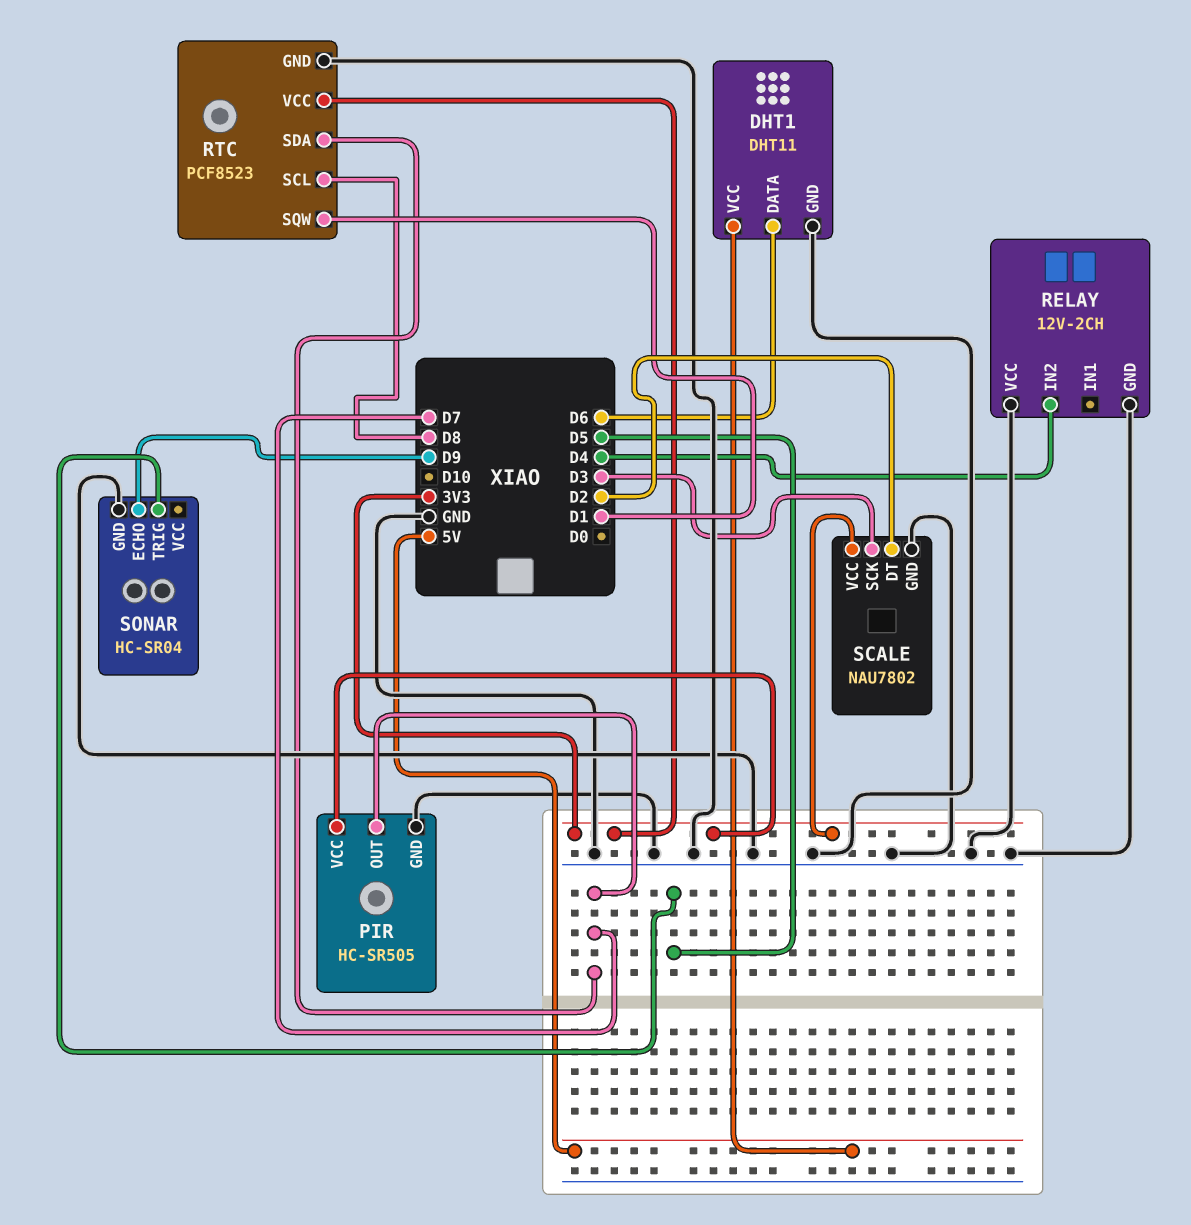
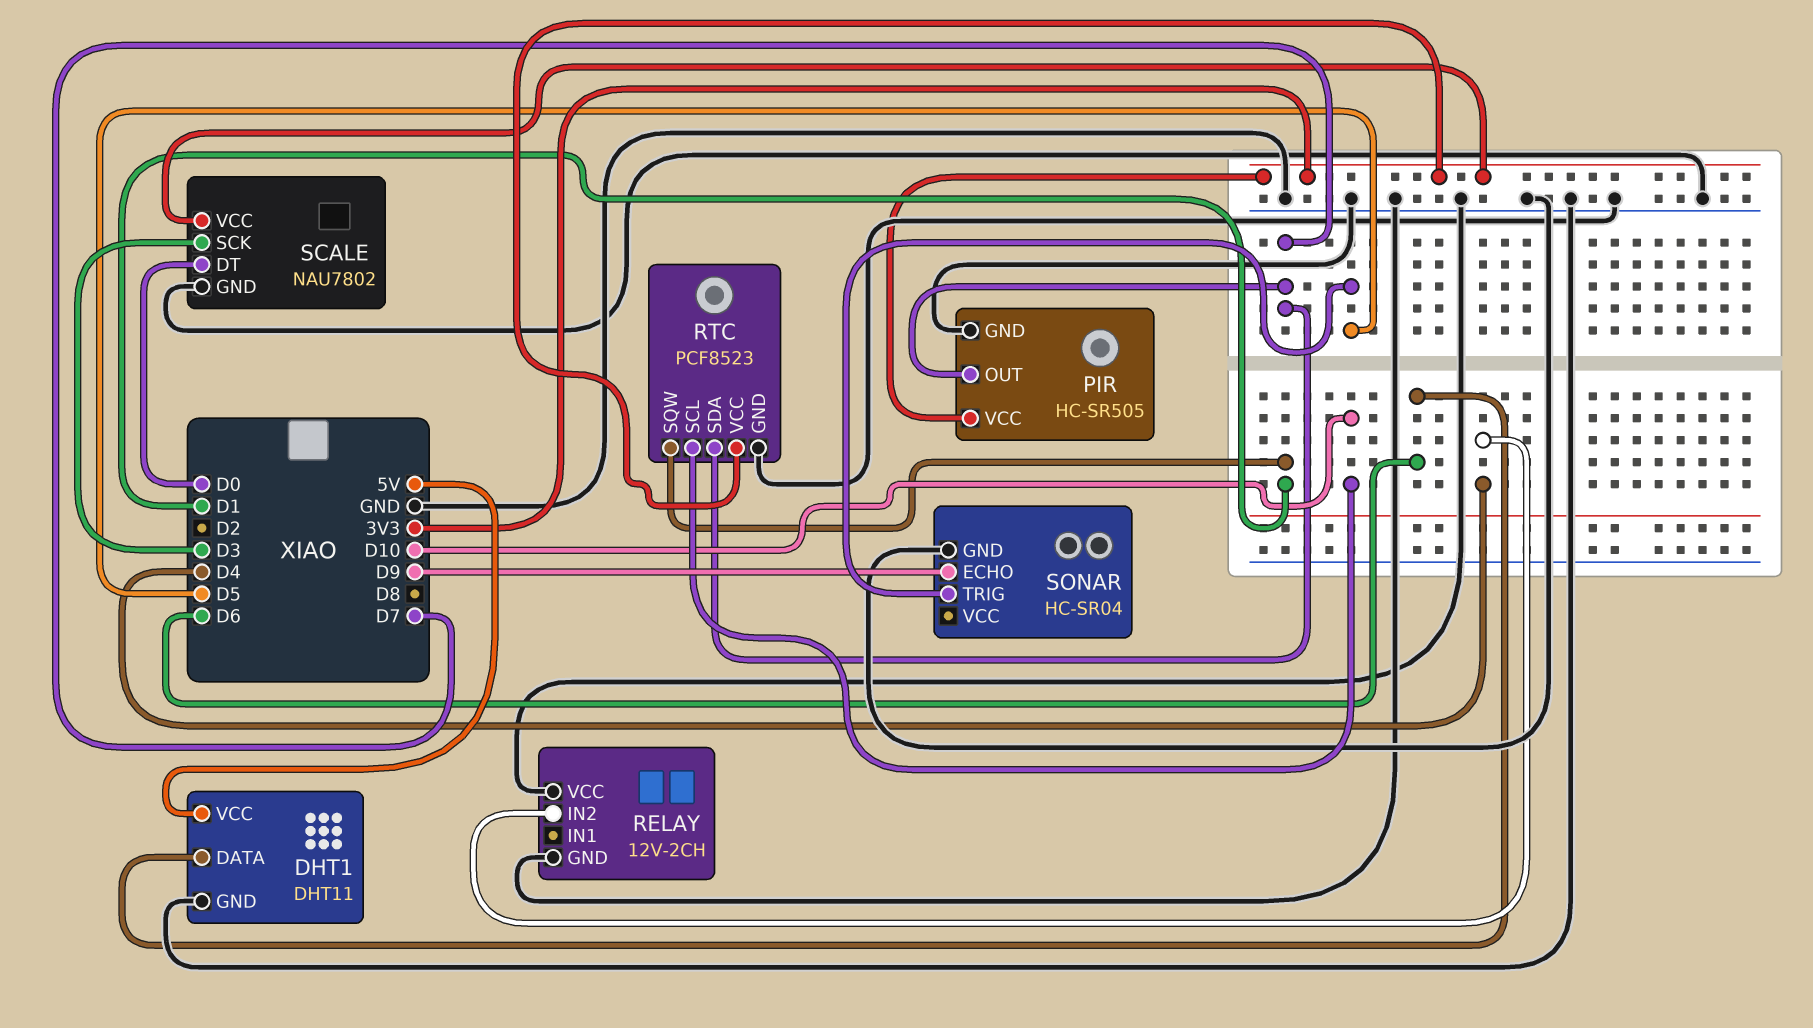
RTC pin SCL: D8 -> D10
SCALE pin DT: D2 -> D0

